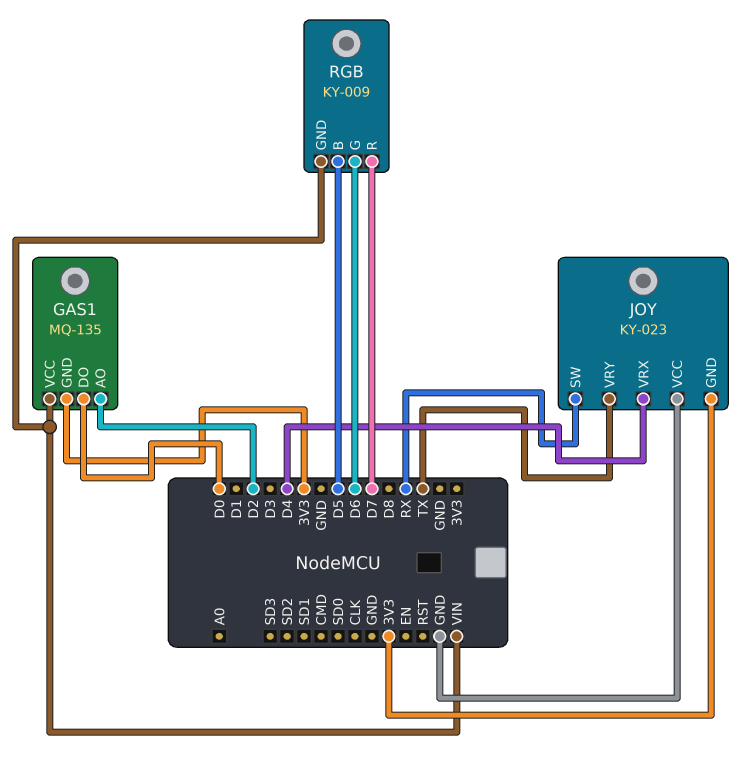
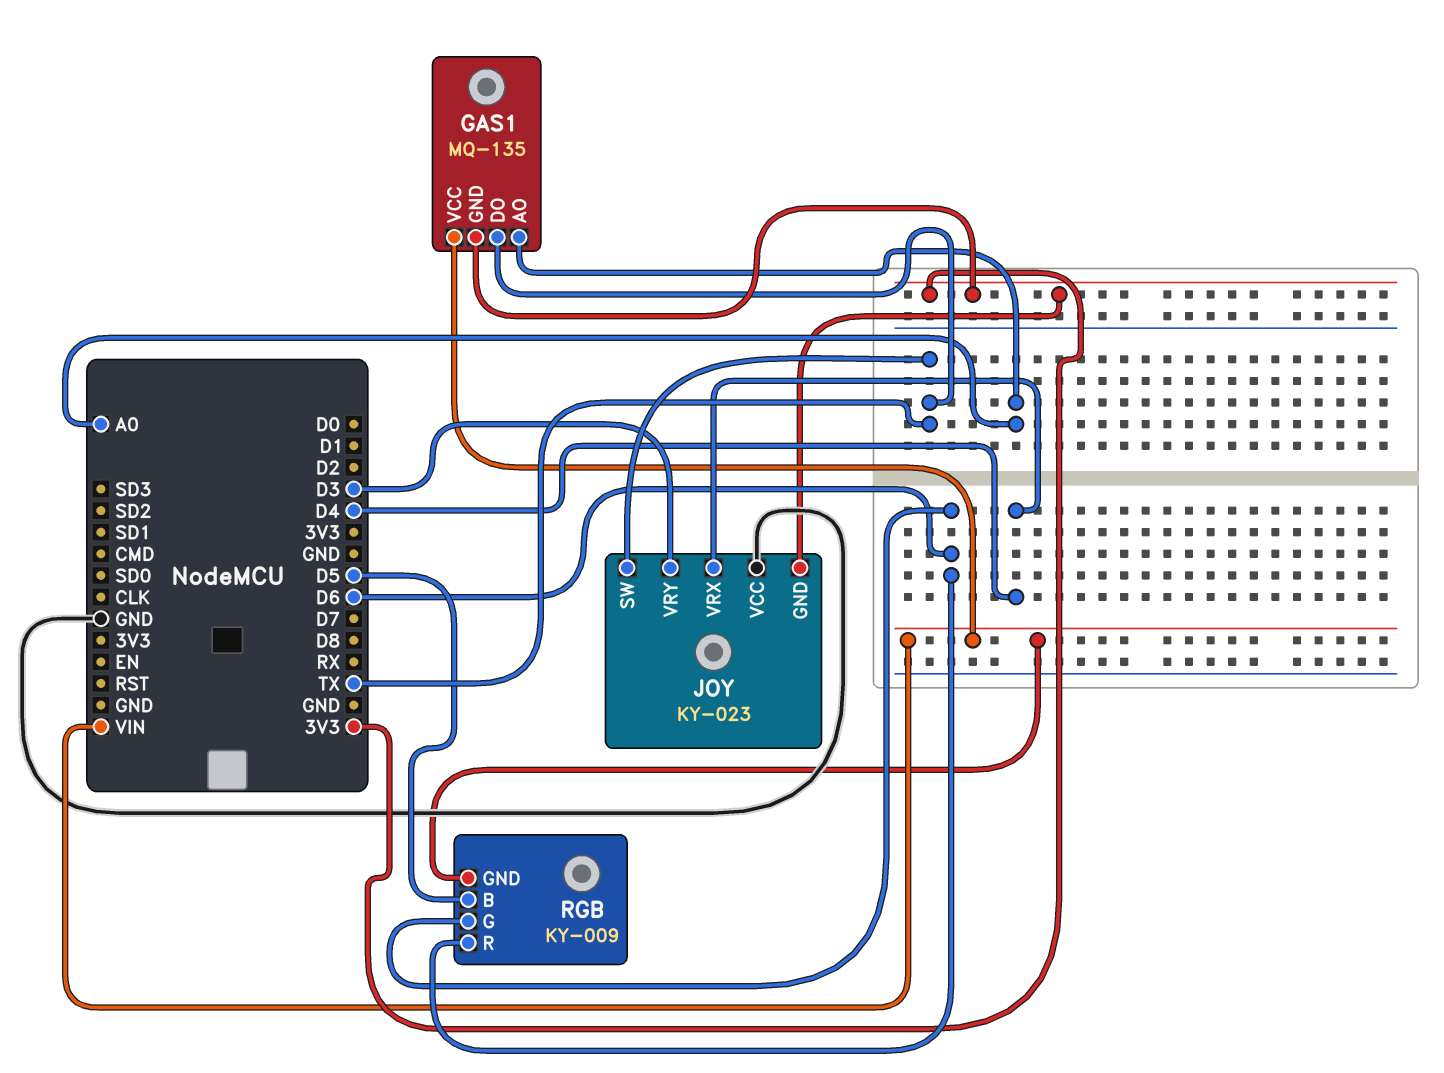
GAS1 pin AO: D2 -> A0
GAS1 pin DO: D0 -> TX
JOY pin SW: RX -> TX
JOY pin VRY: TX -> D3
RGB pin R: D7 -> D6

